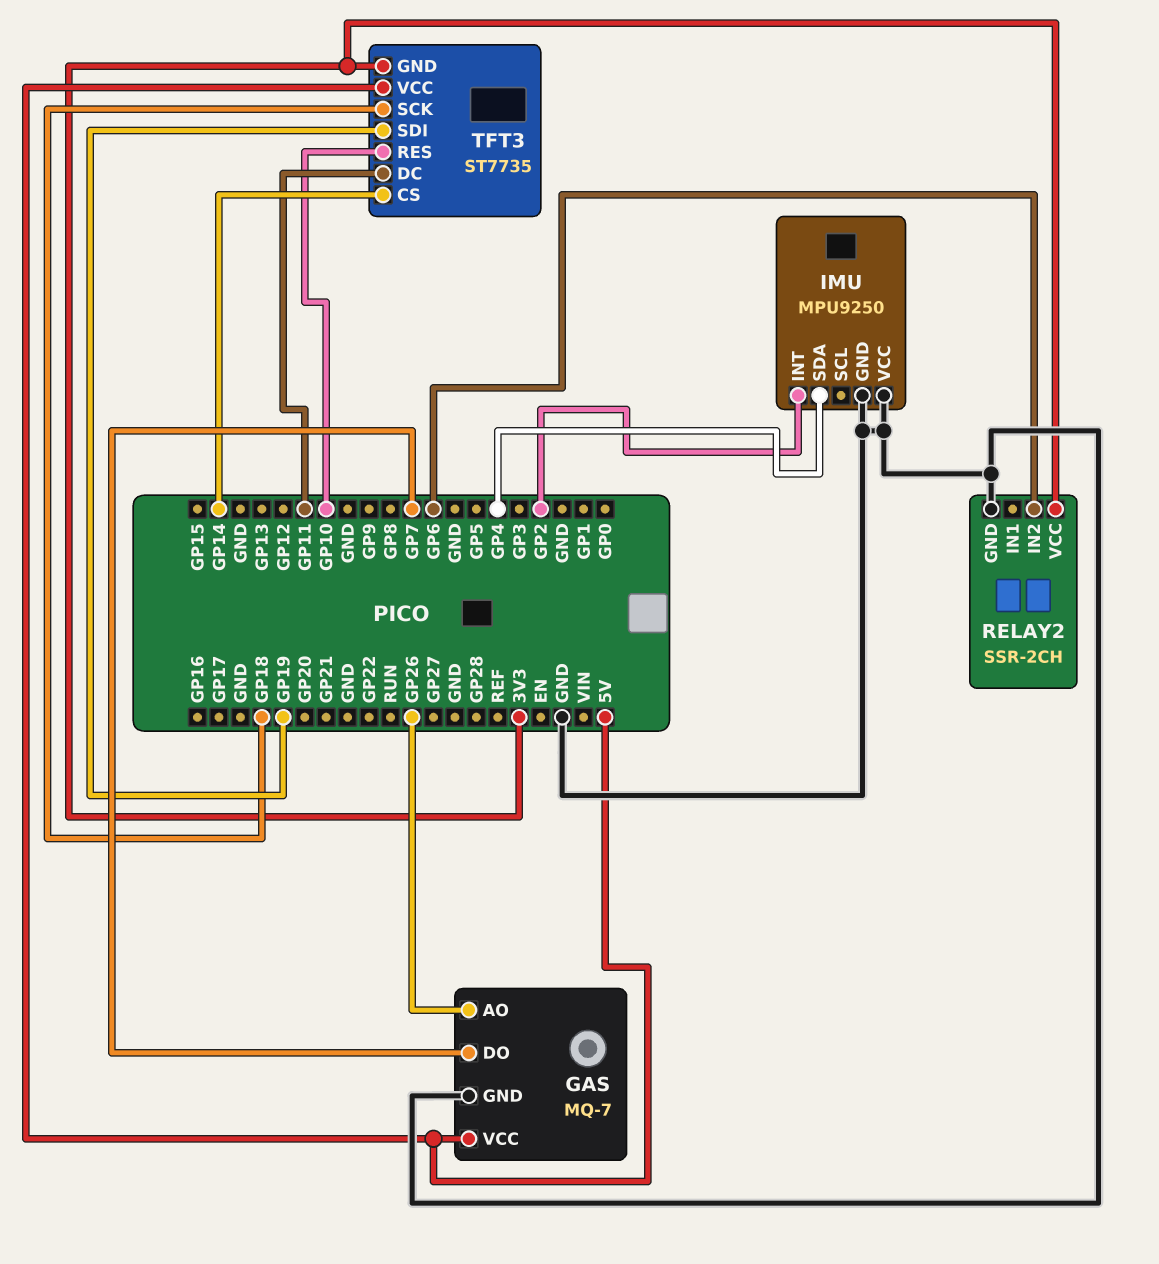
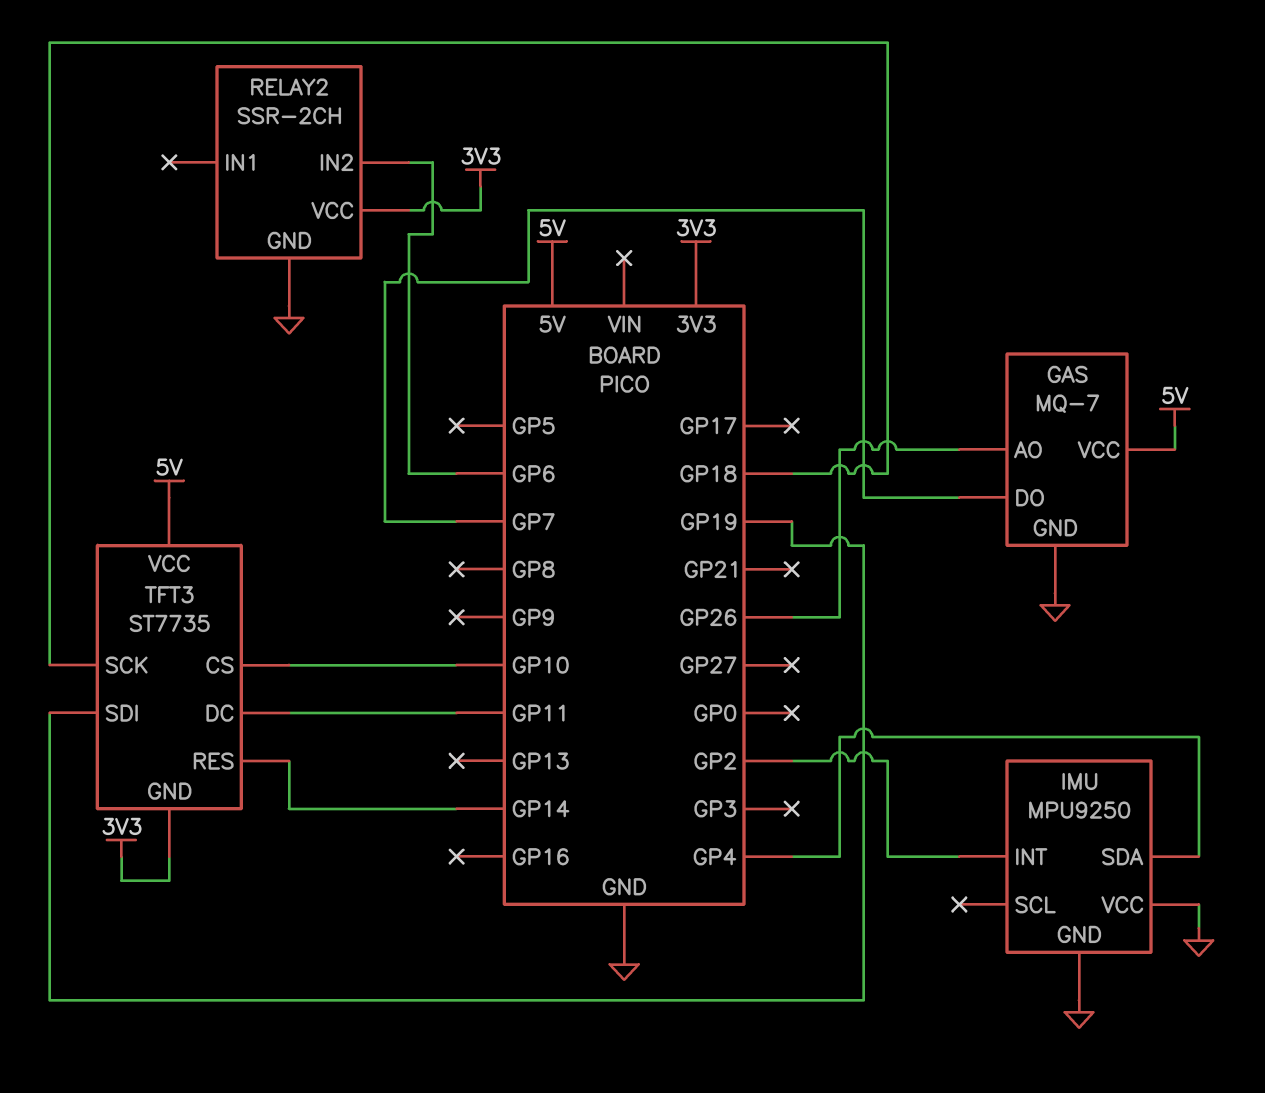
TFT3 pin CS: GP14 -> GP10
TFT3 pin RES: GP10 -> GP14

